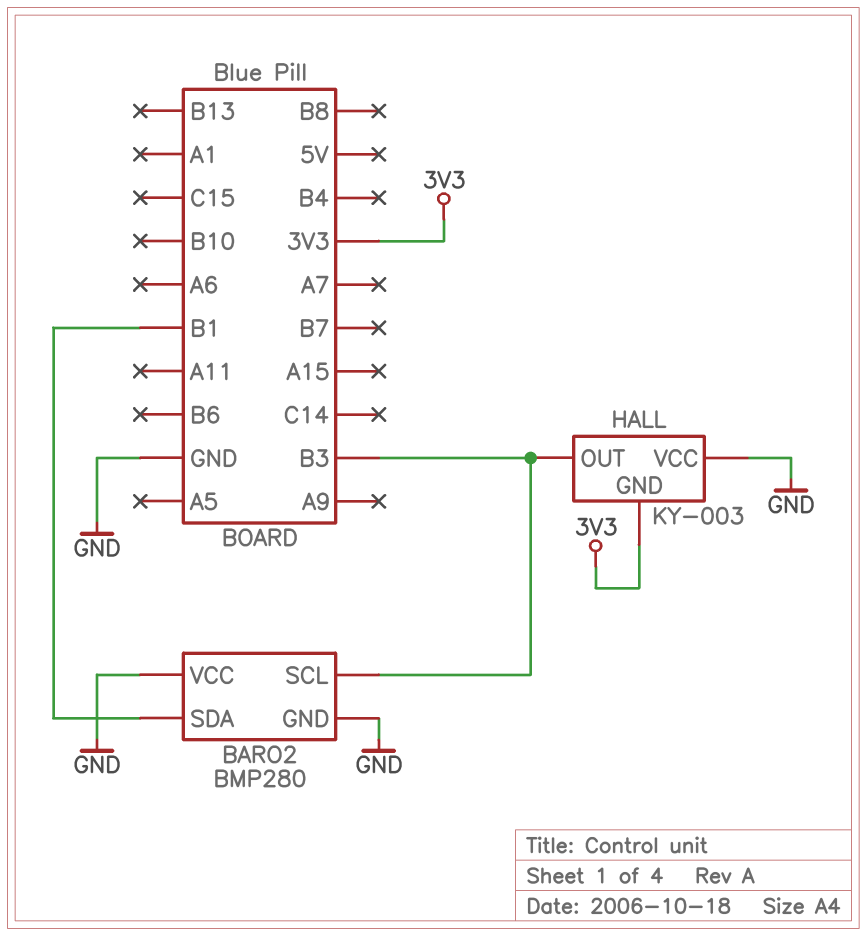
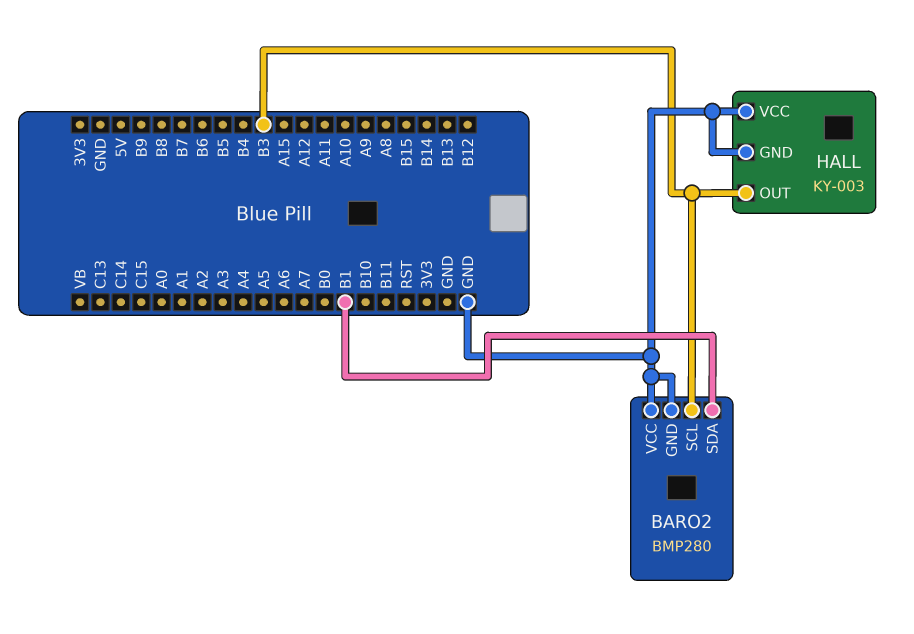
HALL pin GND: 3V3 -> GND

